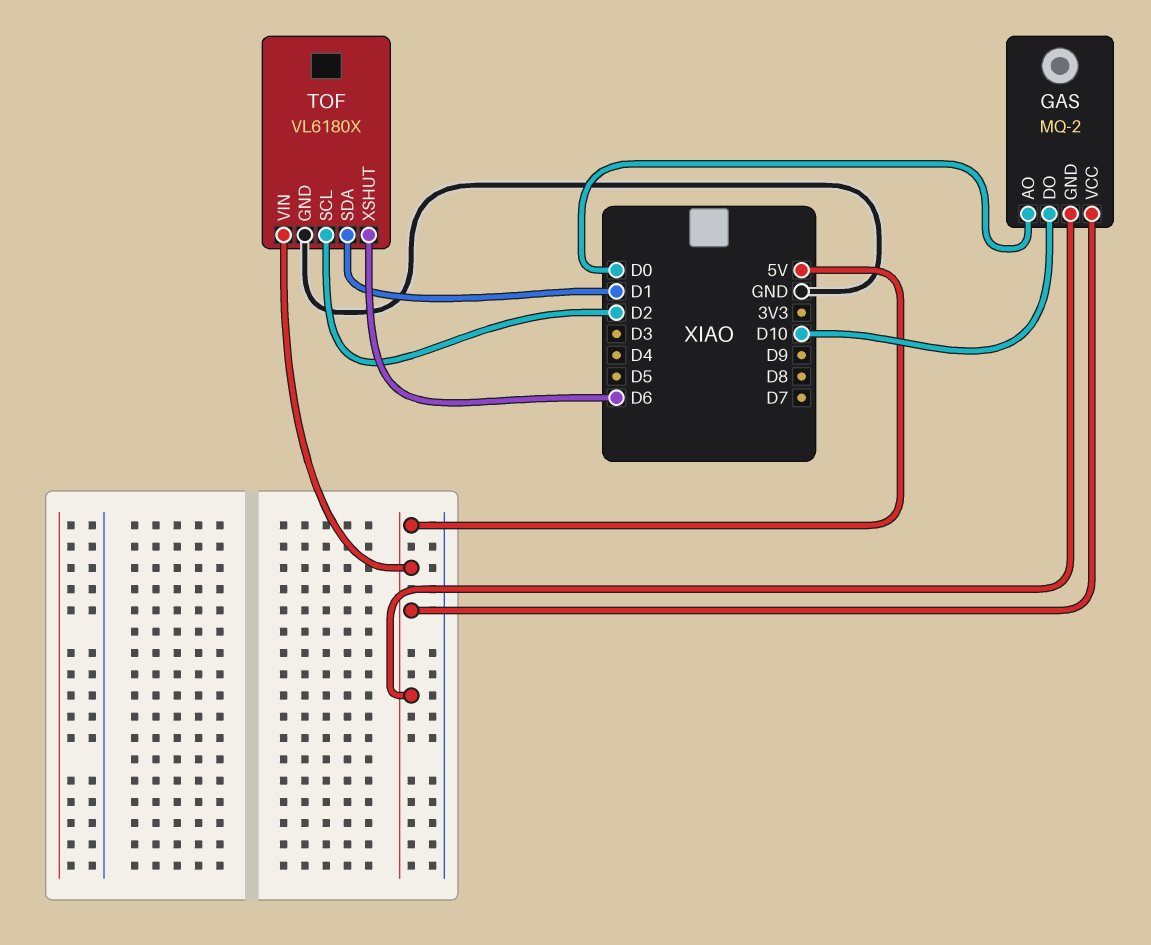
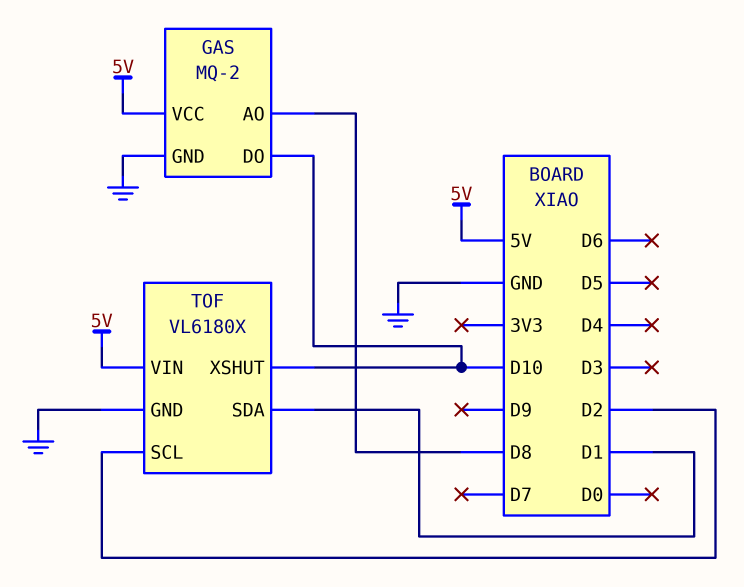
GAS pin AO: D0 -> D8
GAS pin GND: 5V -> GND
TOF pin XSHUT: D6 -> D10

